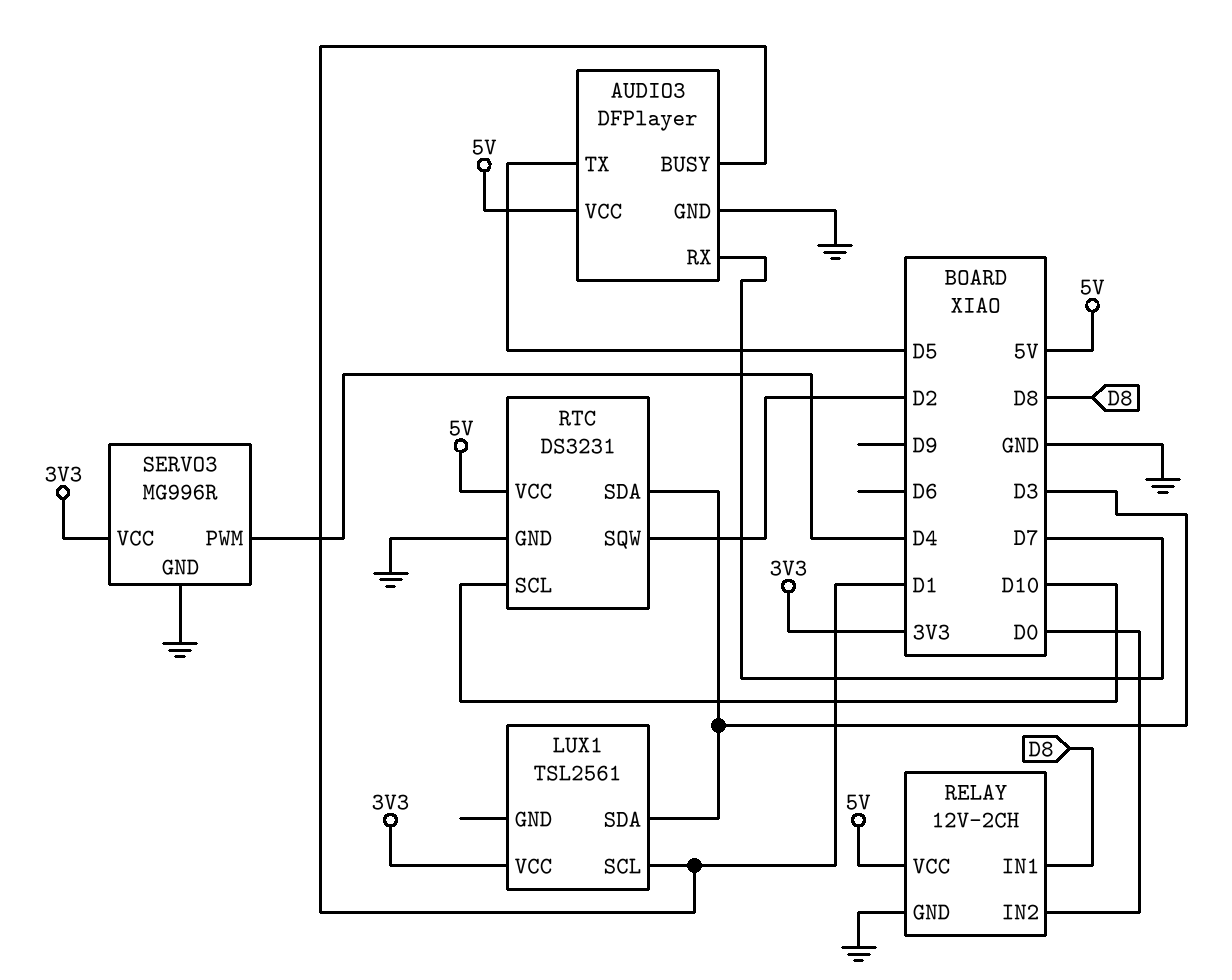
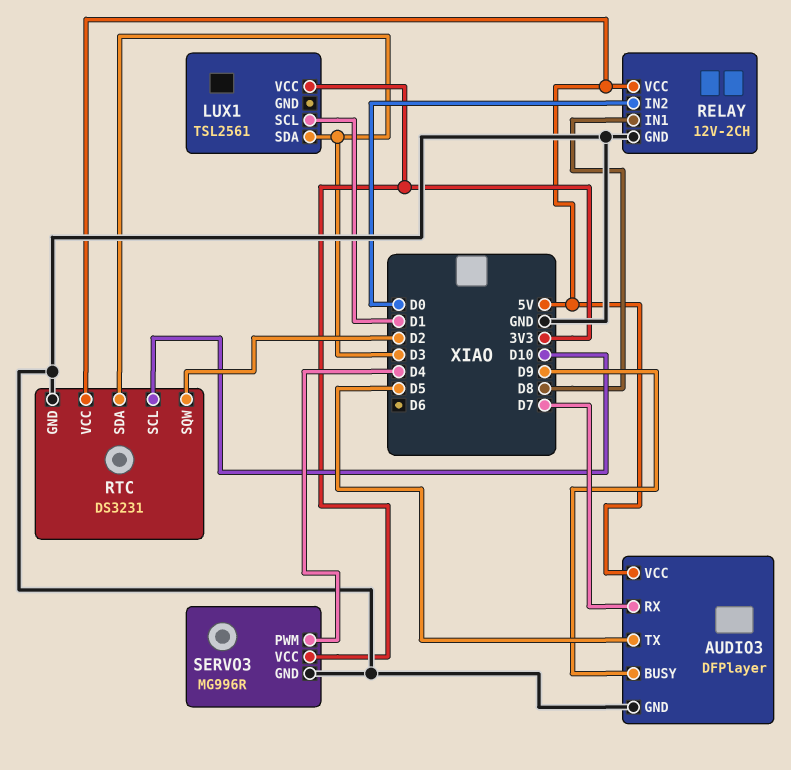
AUDIO3 pin BUSY: D1 -> D9

